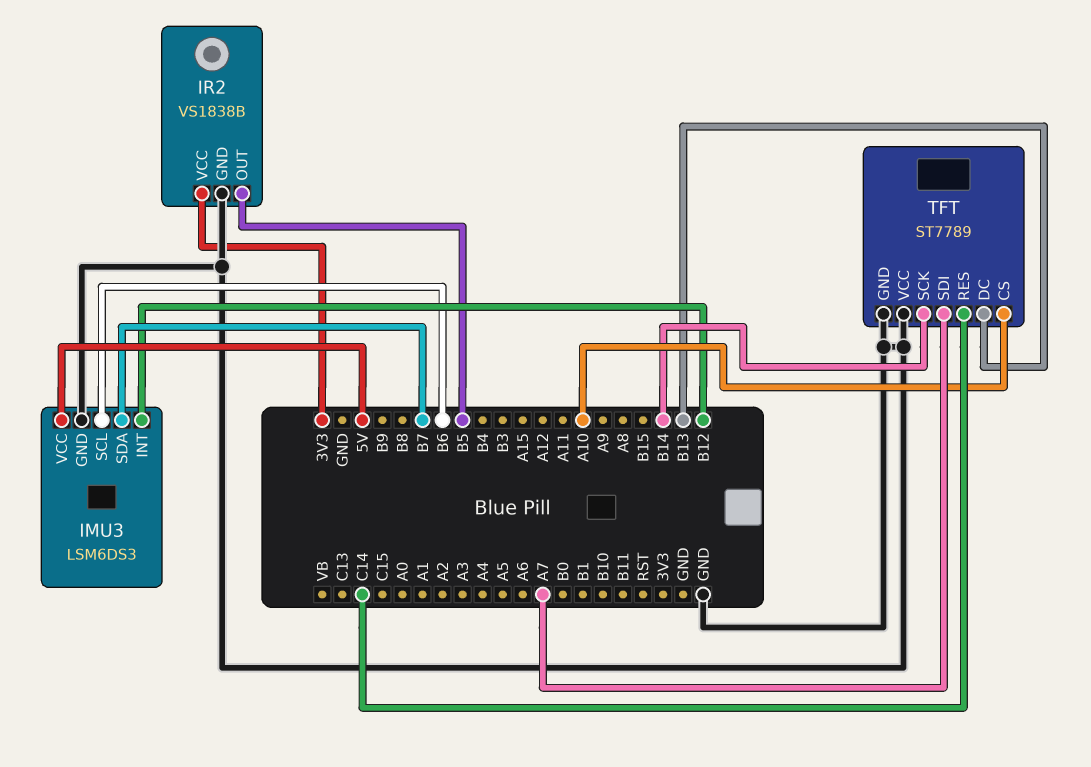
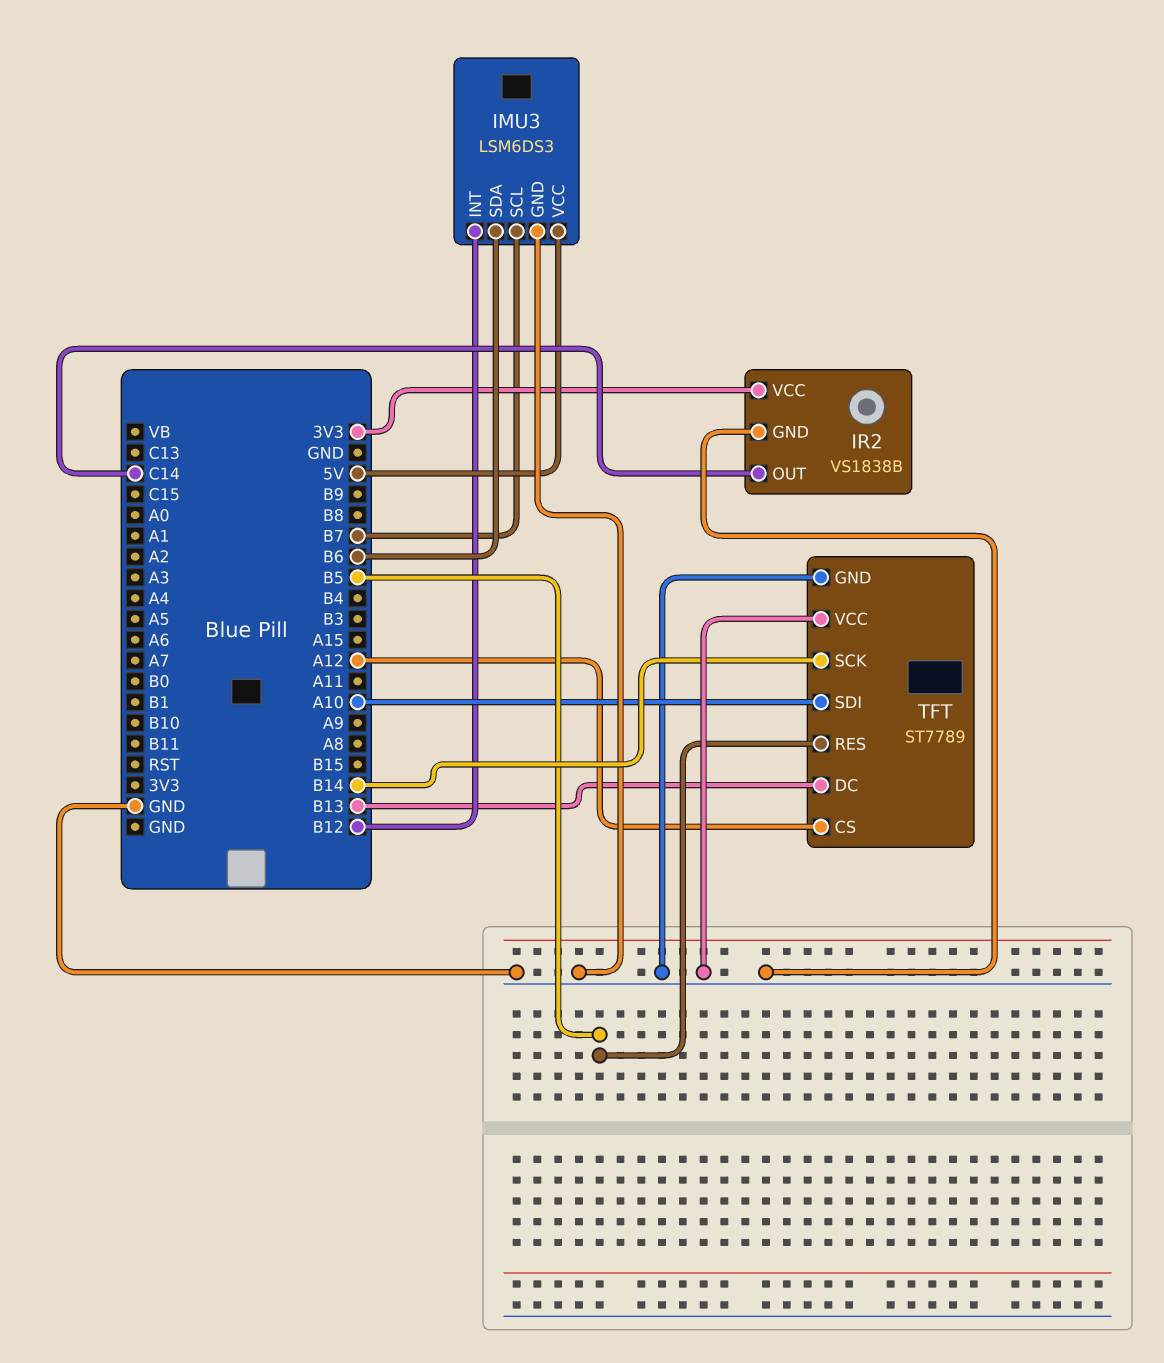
IMU3 pin SCL: B6 -> B7
IMU3 pin SDA: B7 -> B6
IR2 pin OUT: B5 -> C14
TFT pin CS: A10 -> A12
TFT pin RES: C14 -> B5
TFT pin SDI: A7 -> A10

